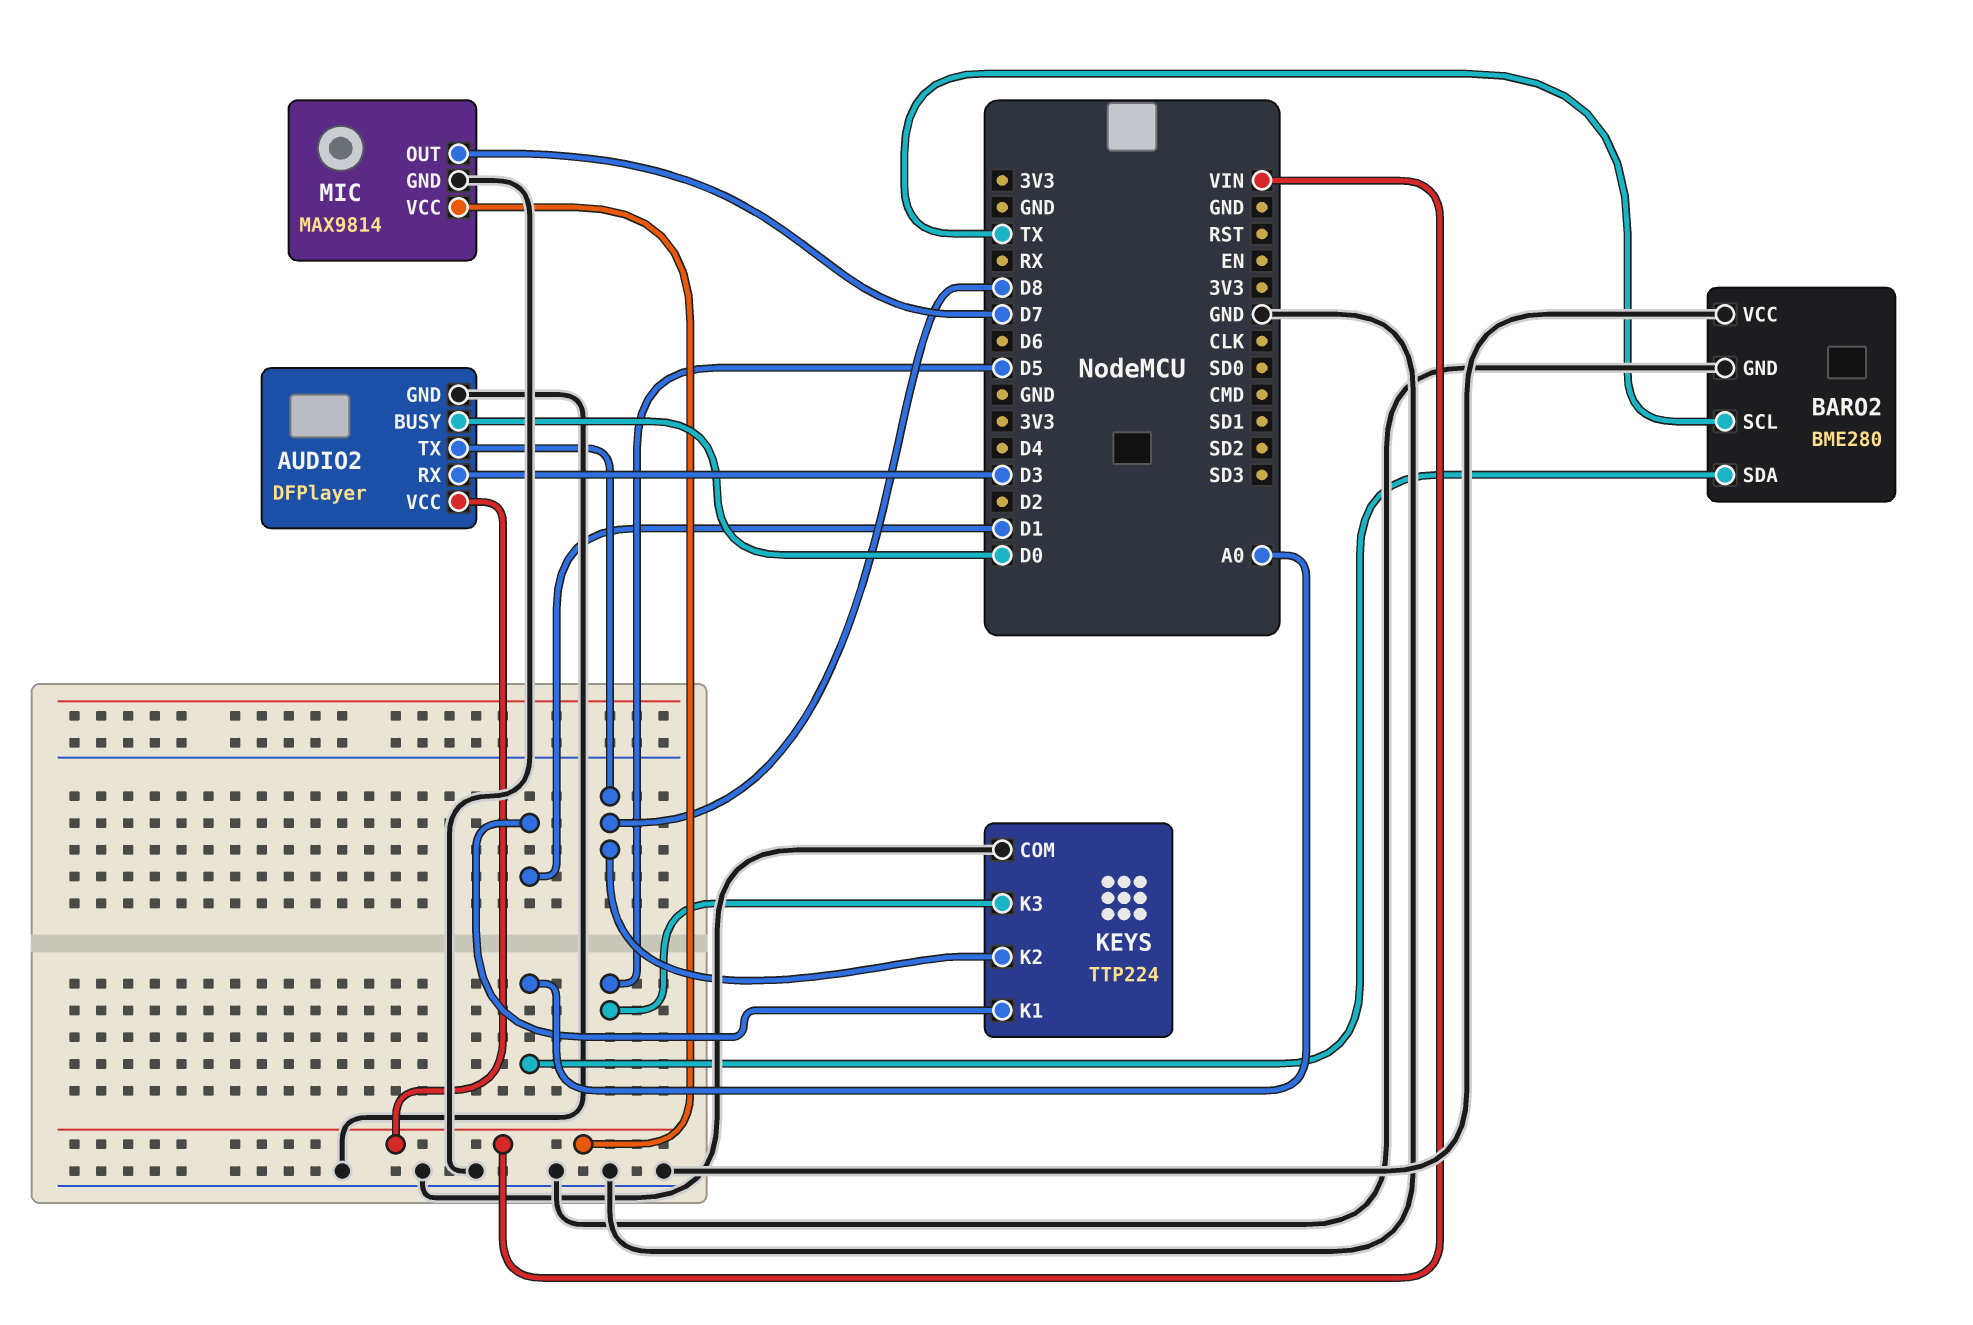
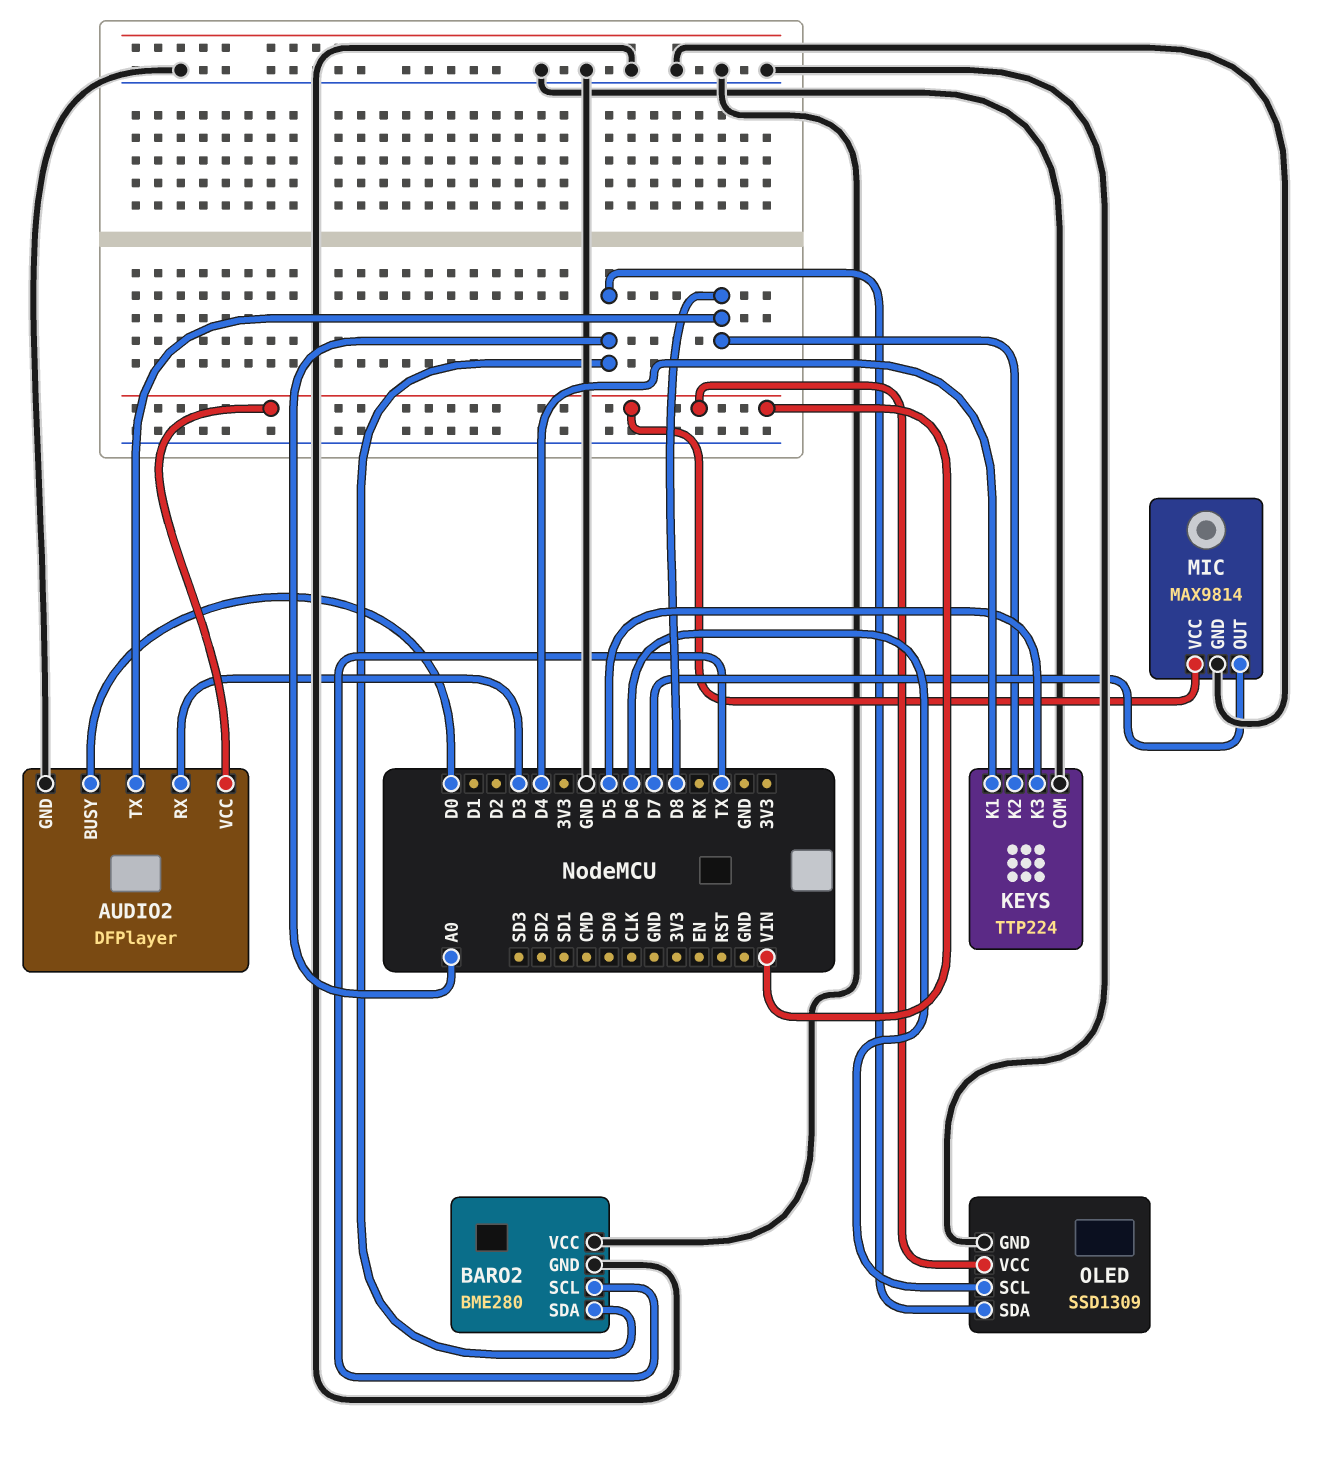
KEYS pin K1: D1 -> D4
OLED: none -> SSD1309
OLED pin GND: none -> GND
OLED pin SCL: none -> D6
OLED pin SDA: none -> A0
OLED pin VCC: none -> VIN

